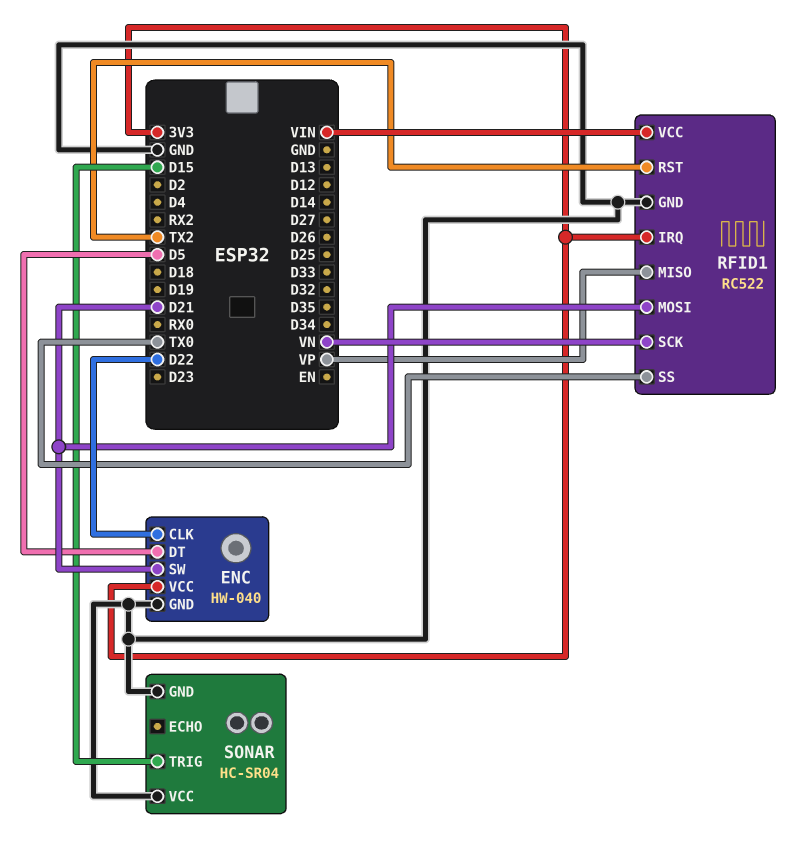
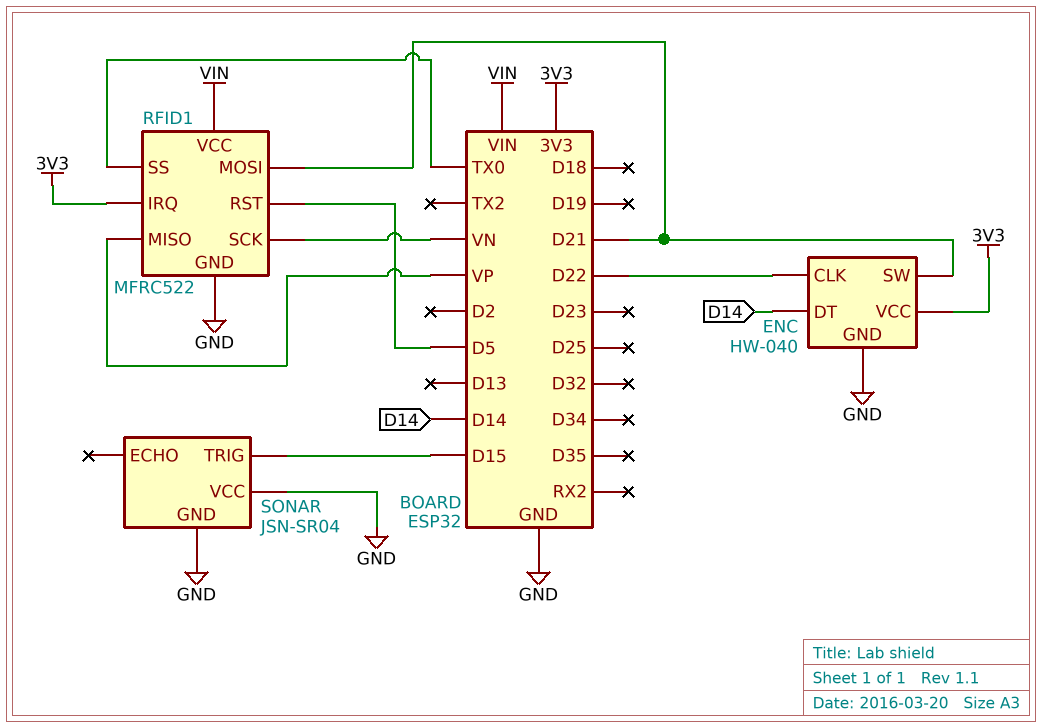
ENC pin DT: D5 -> D14
RFID1: RC522 -> MFRC522
RFID1 pin RST: TX2 -> D5
SONAR: HC-SR04 -> JSN-SR04

